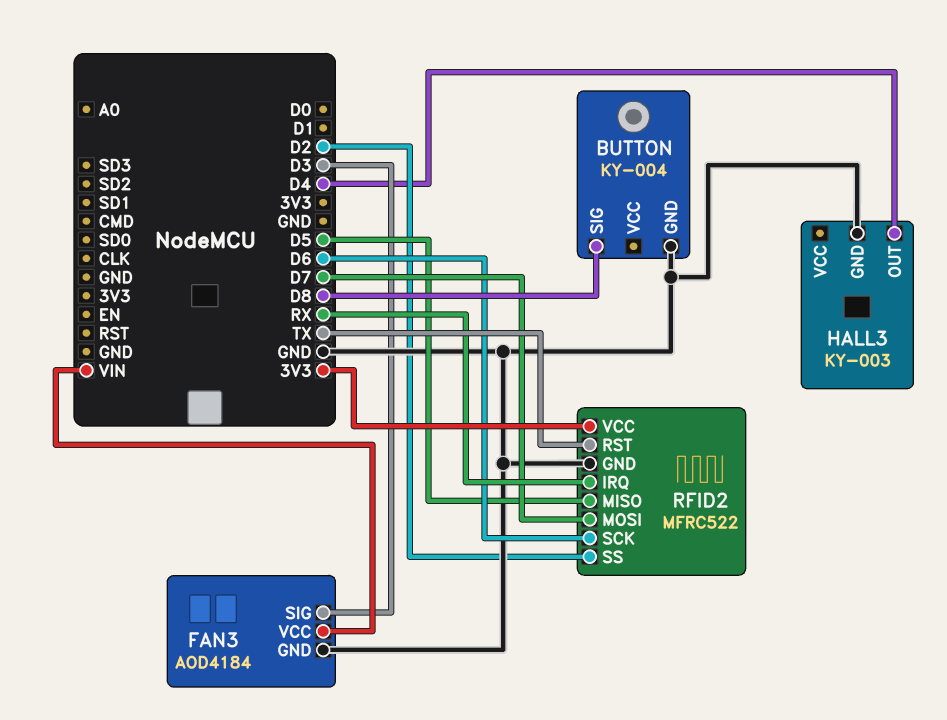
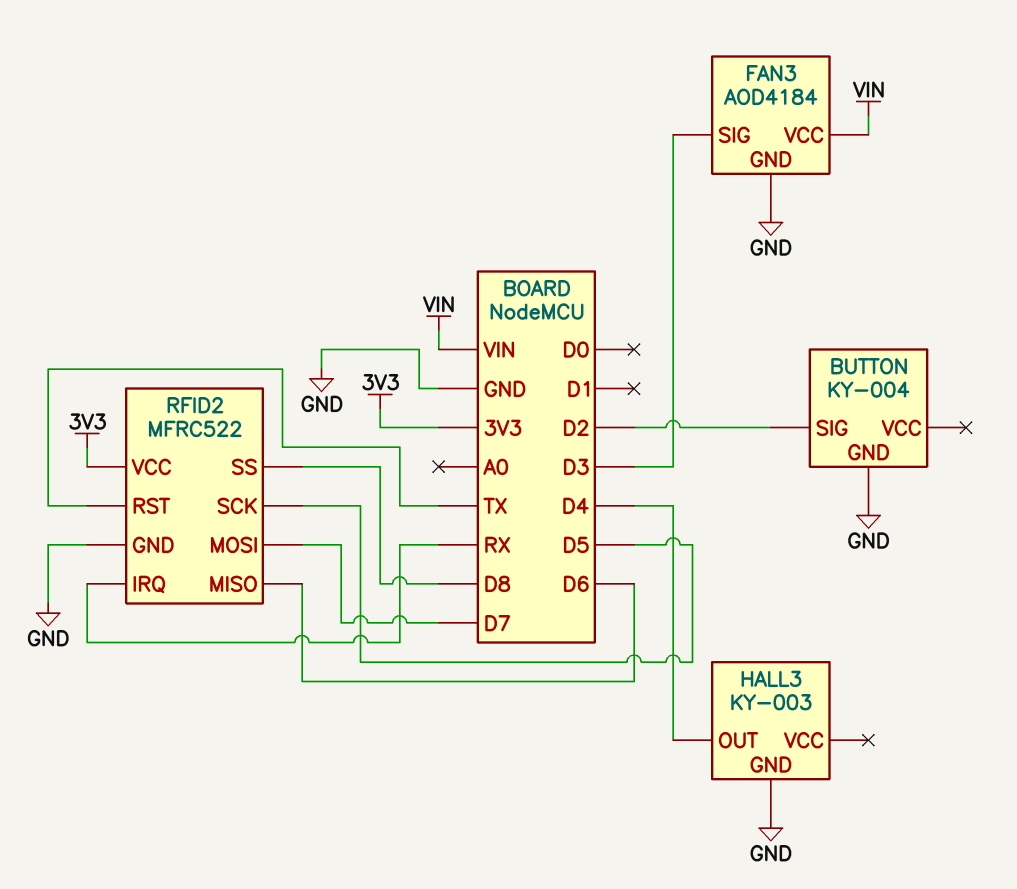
BUTTON pin SIG: D8 -> D2
RFID2 pin MISO: D5 -> D6
RFID2 pin SCK: D6 -> D5
RFID2 pin SS: D2 -> D8

